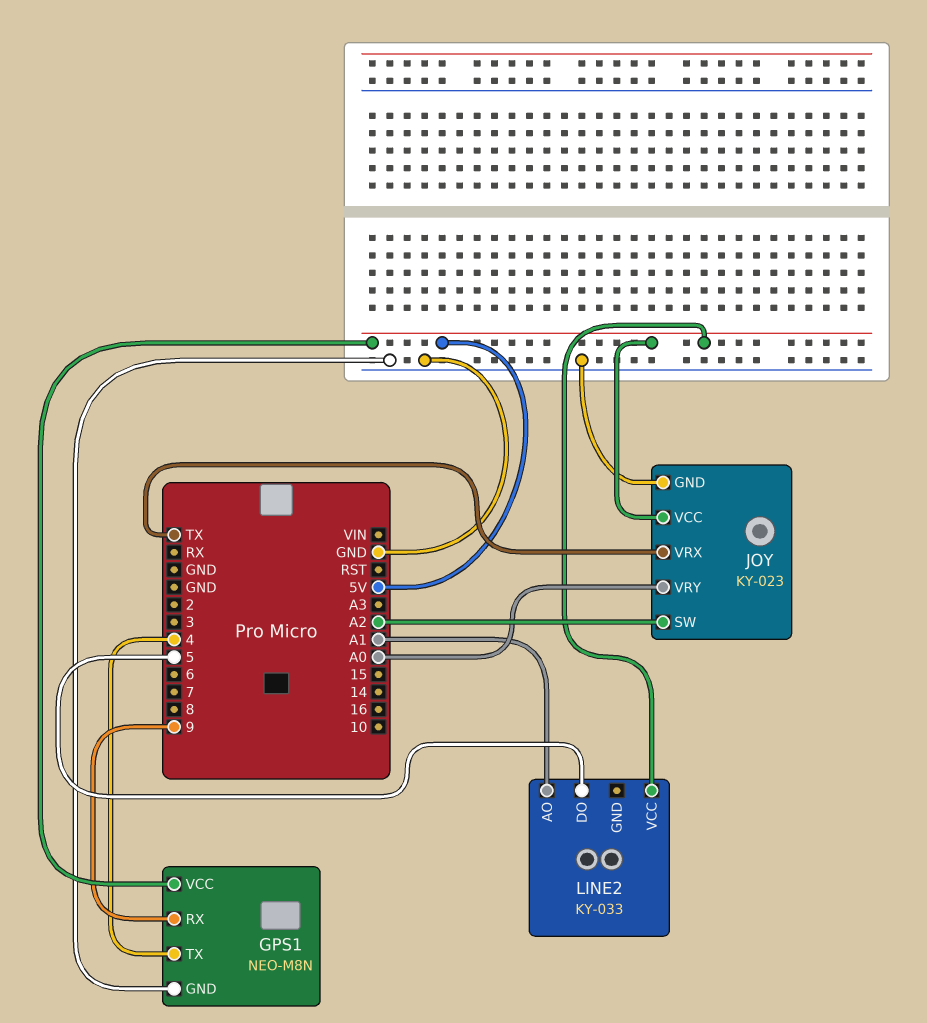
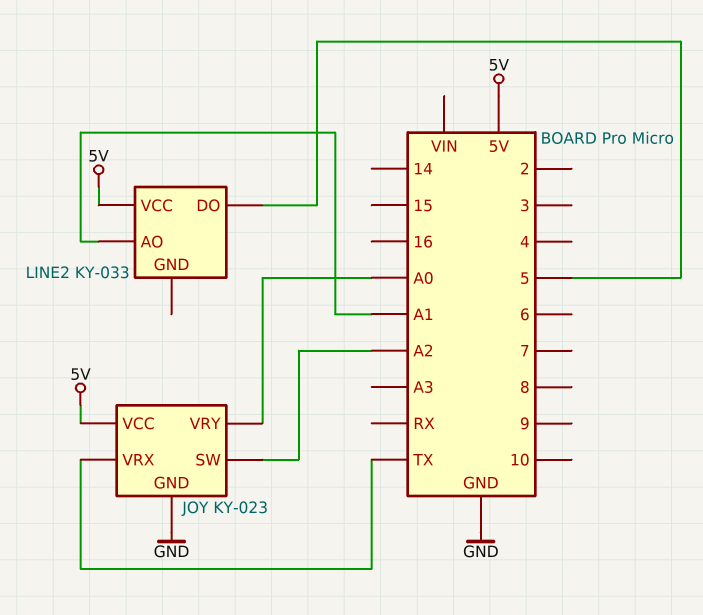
GPS1: NEO-M8N -> none
GPS1 pin GND: GND -> none
GPS1 pin RX: 9 -> none
GPS1 pin TX: 4 -> none
GPS1 pin VCC: 5V -> none

